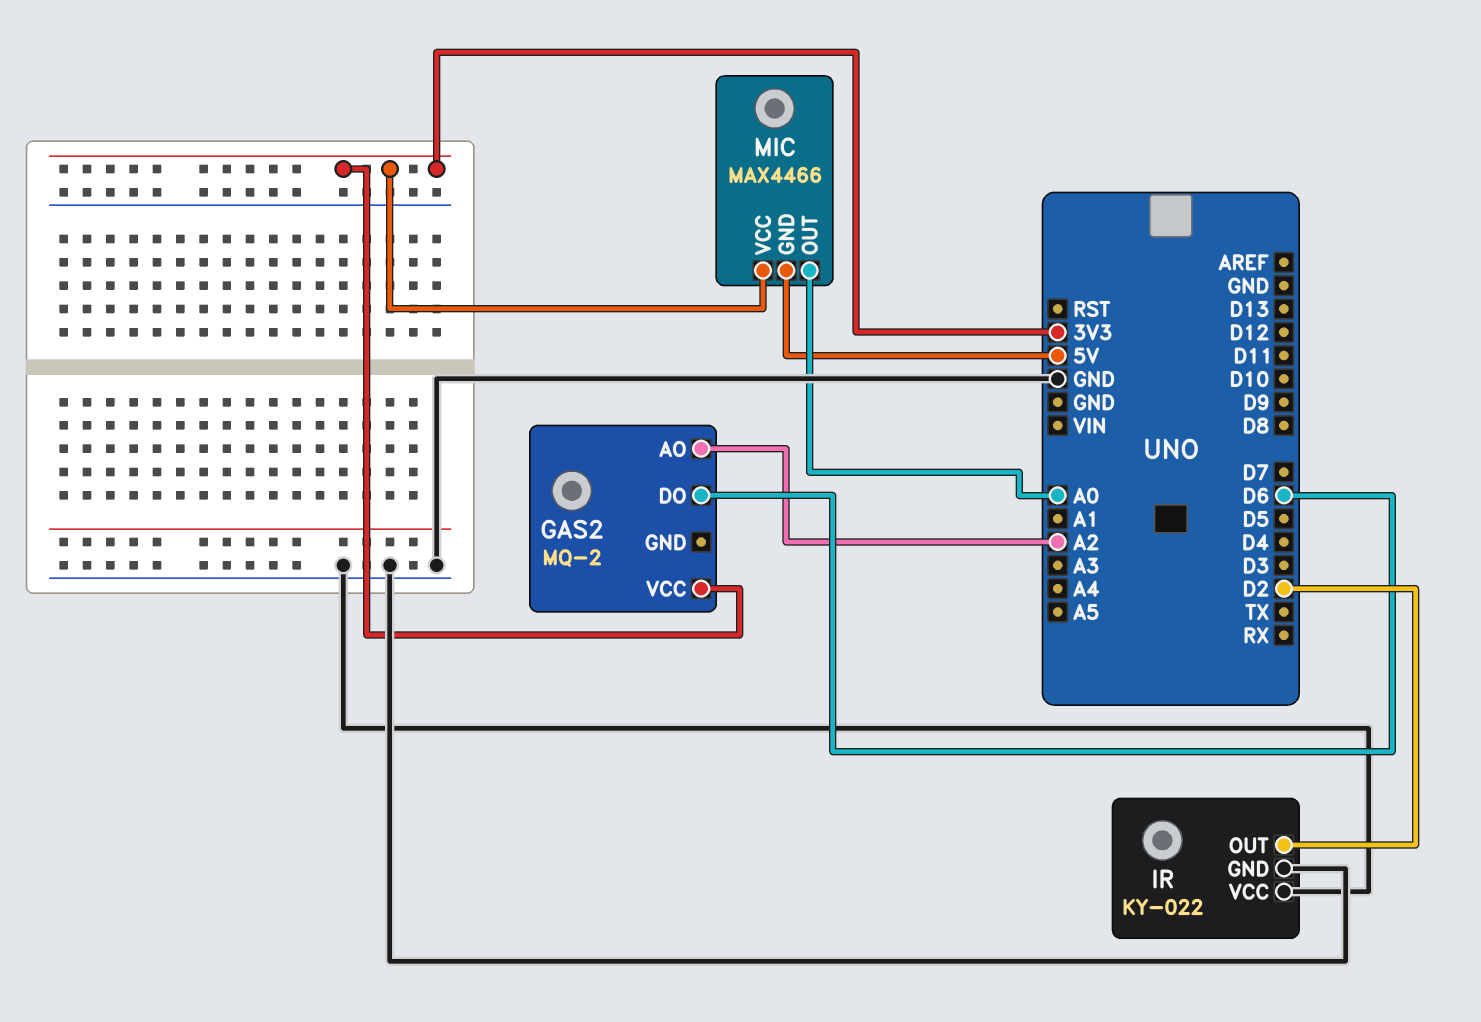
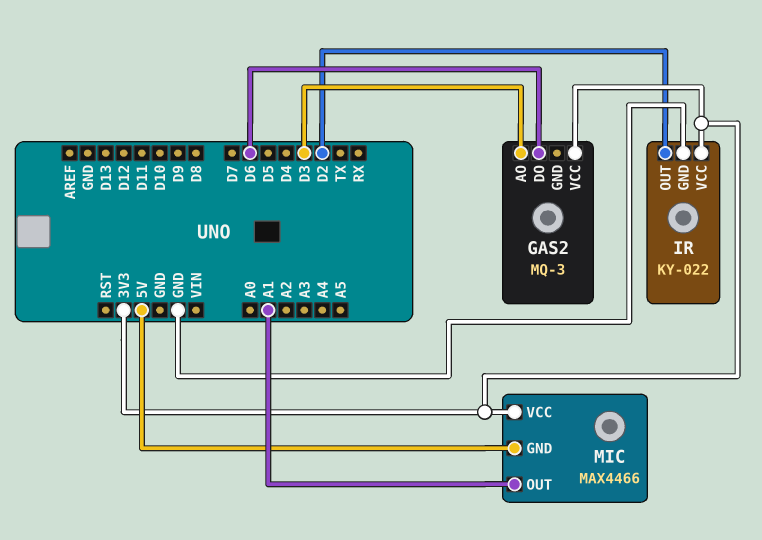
GAS2: MQ-2 -> MQ-3
GAS2 pin AO: A2 -> D3
IR pin VCC: GND -> 3V3
MIC pin OUT: A0 -> A1

